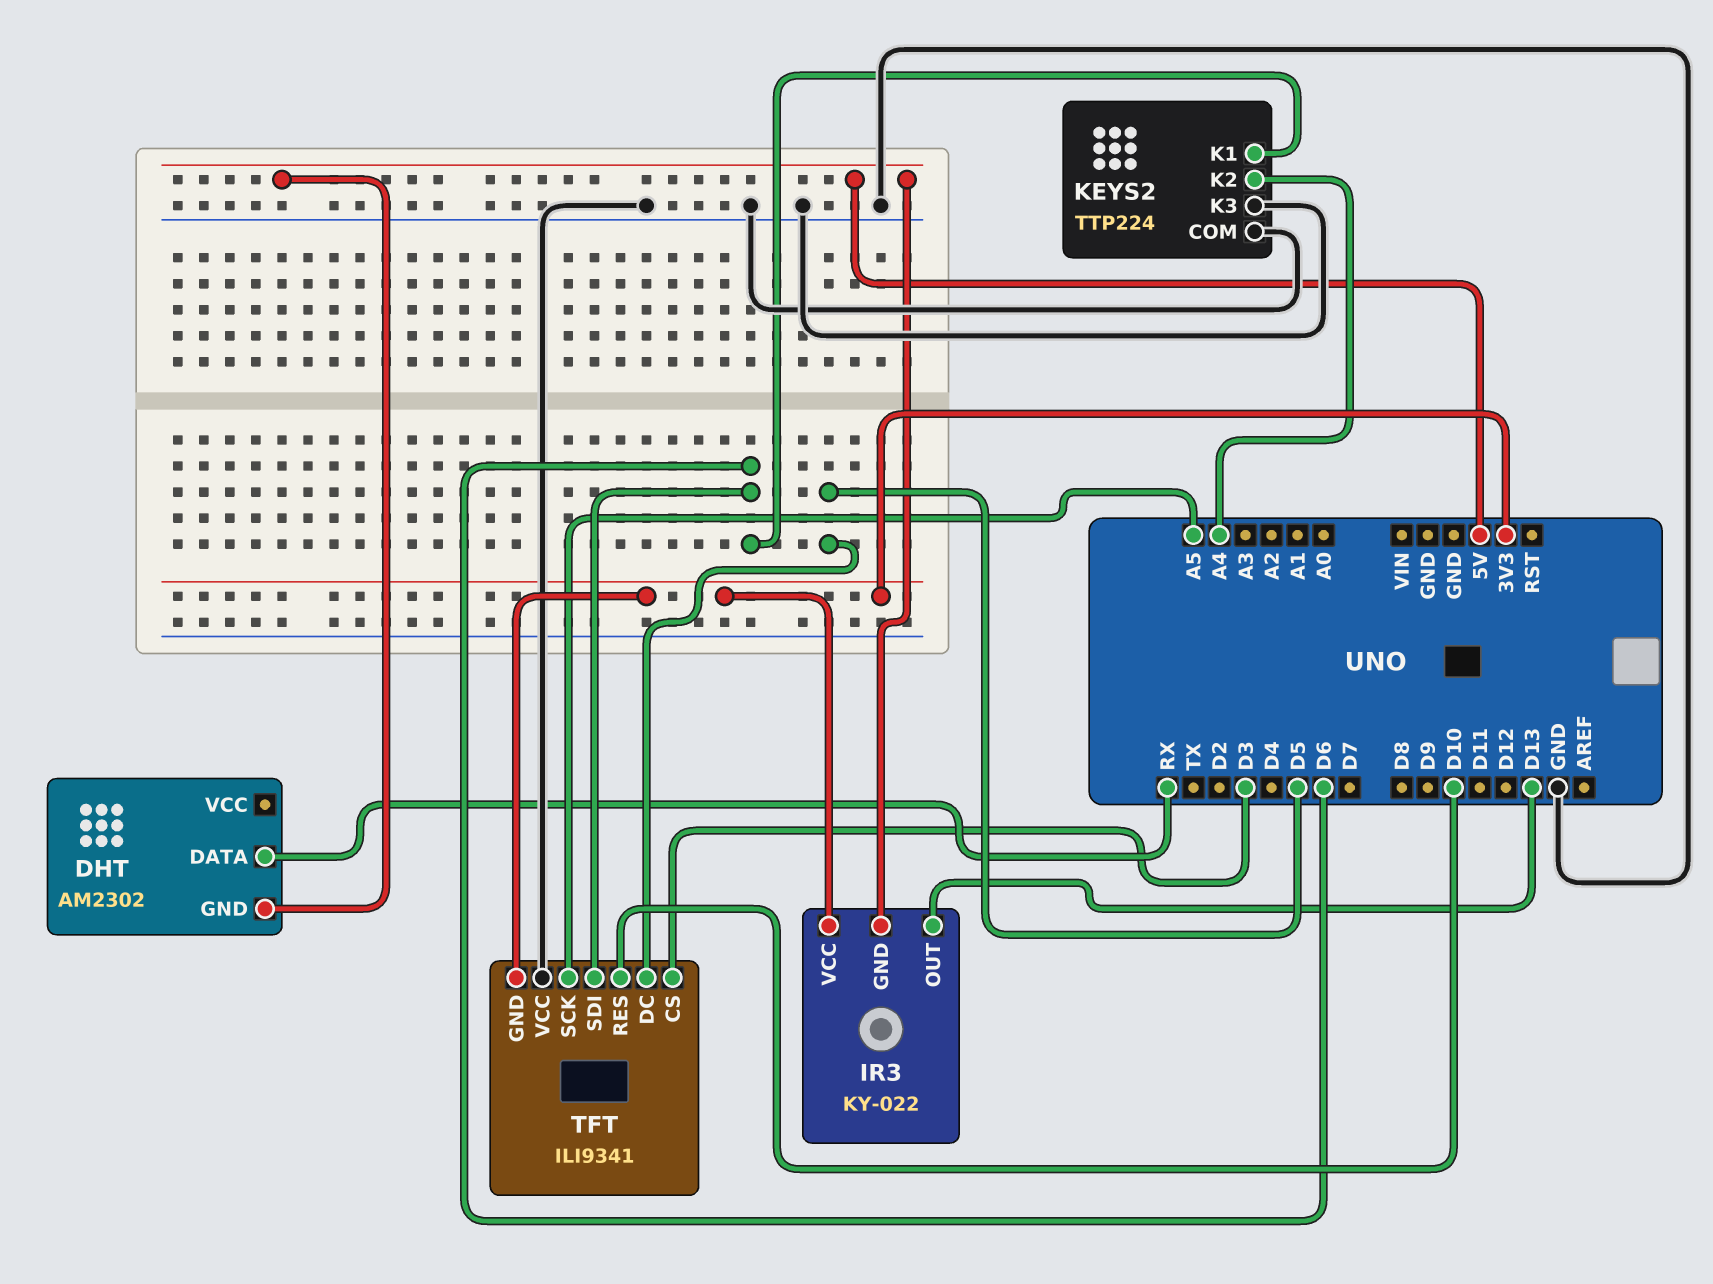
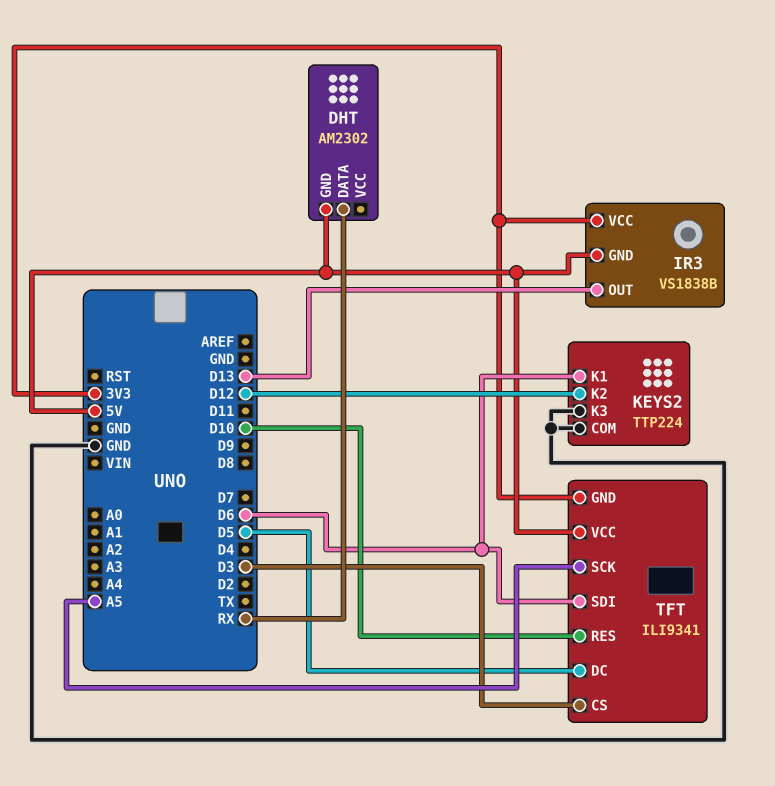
IR3: KY-022 -> VS1838B
KEYS2 pin K2: A4 -> D12
TFT pin VCC: GND -> 5V

